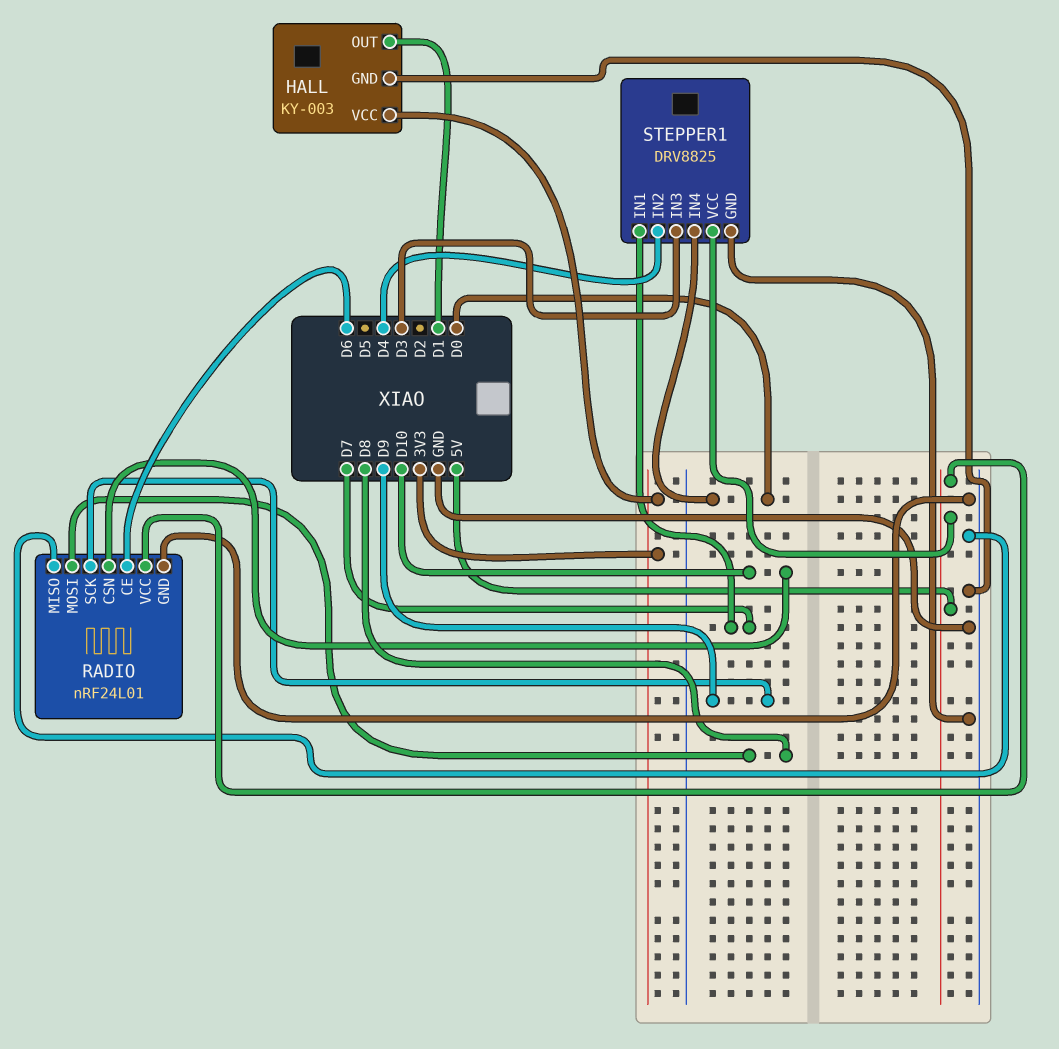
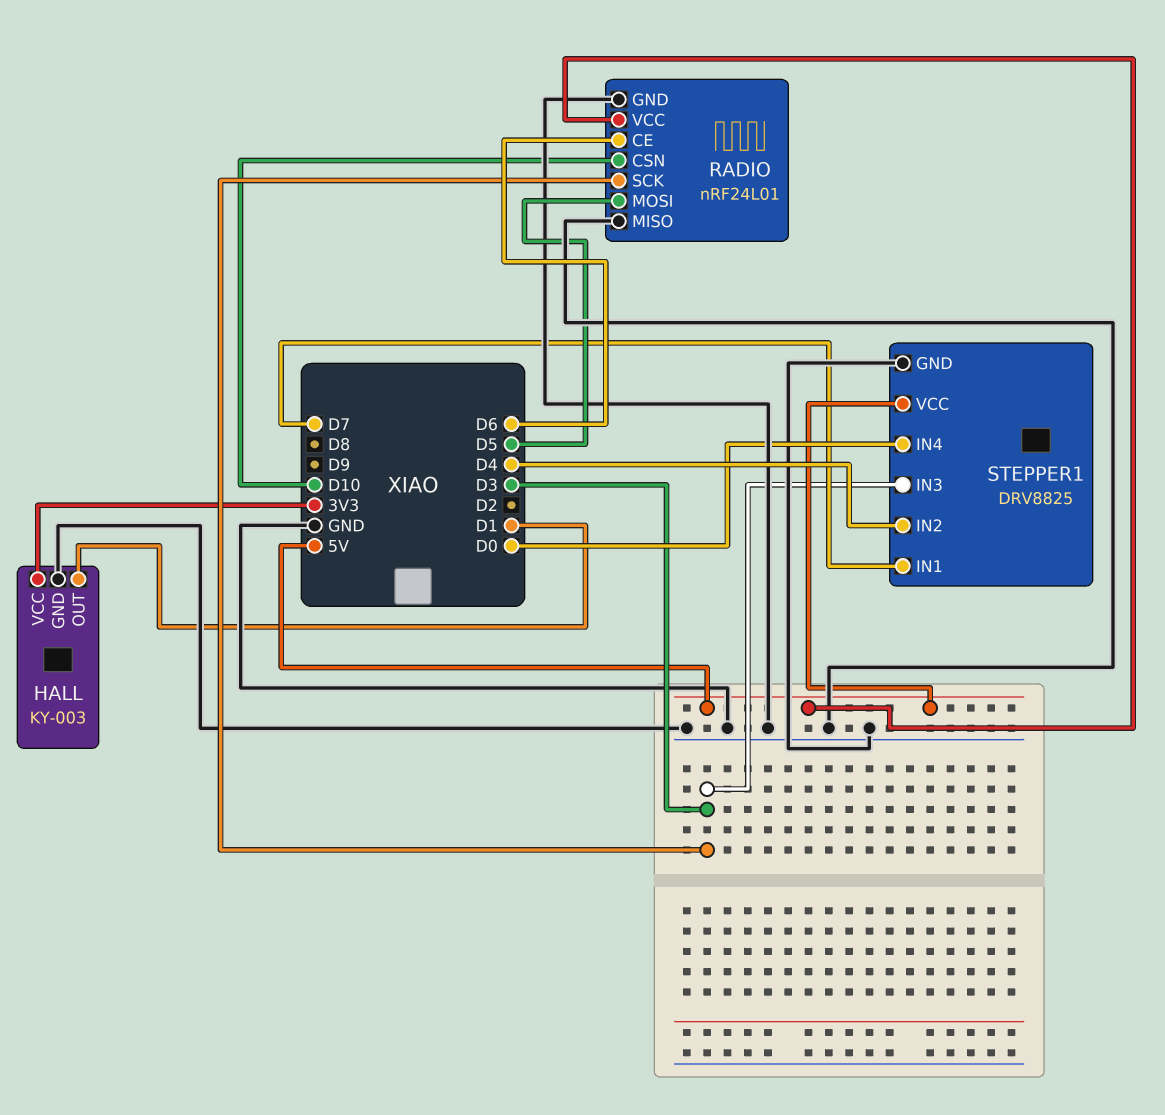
RADIO pin MOSI: D8 -> D5
RADIO pin SCK: D9 -> D3

